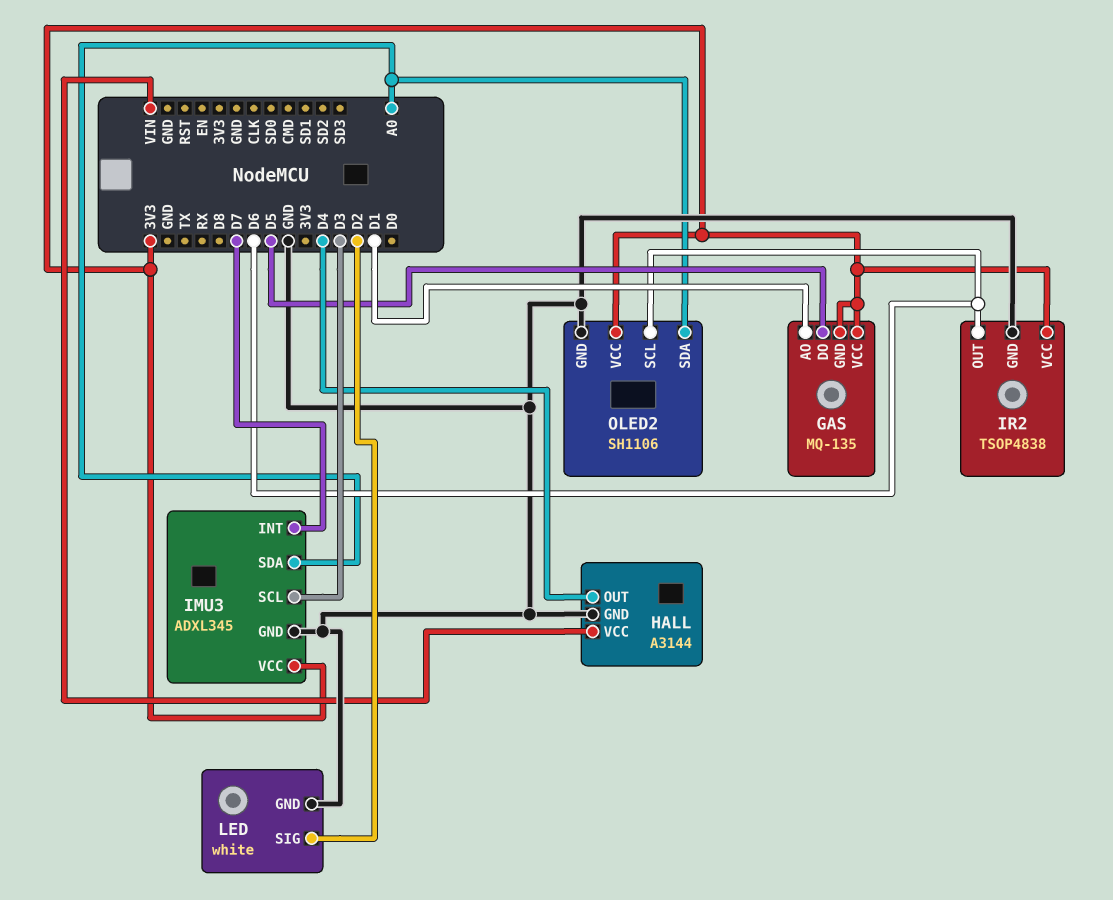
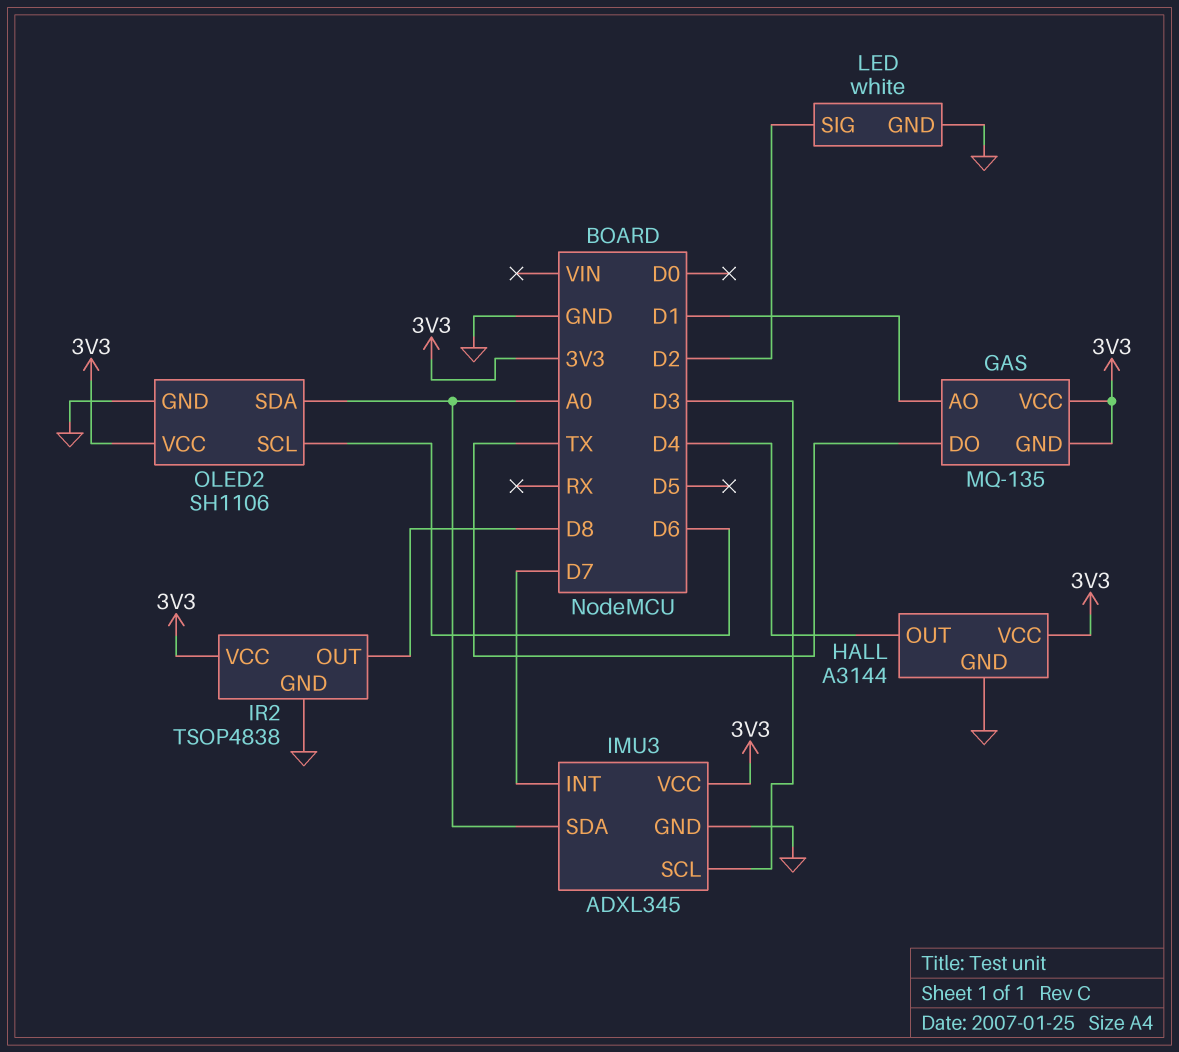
GAS pin DO: D5 -> TX
HALL pin VCC: VIN -> 3V3
IR2 pin OUT: D6 -> D8

